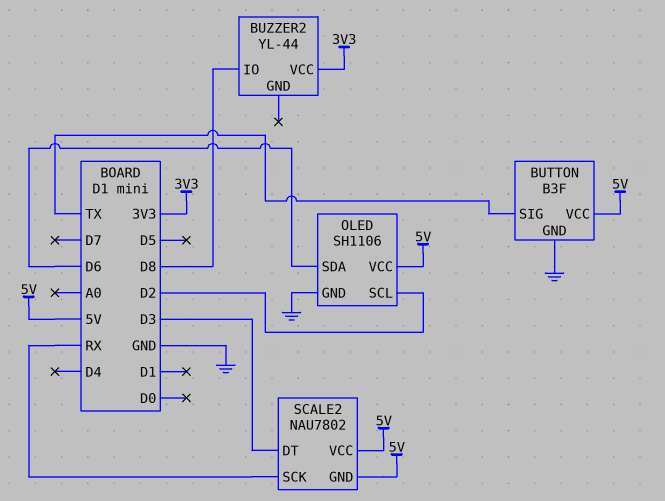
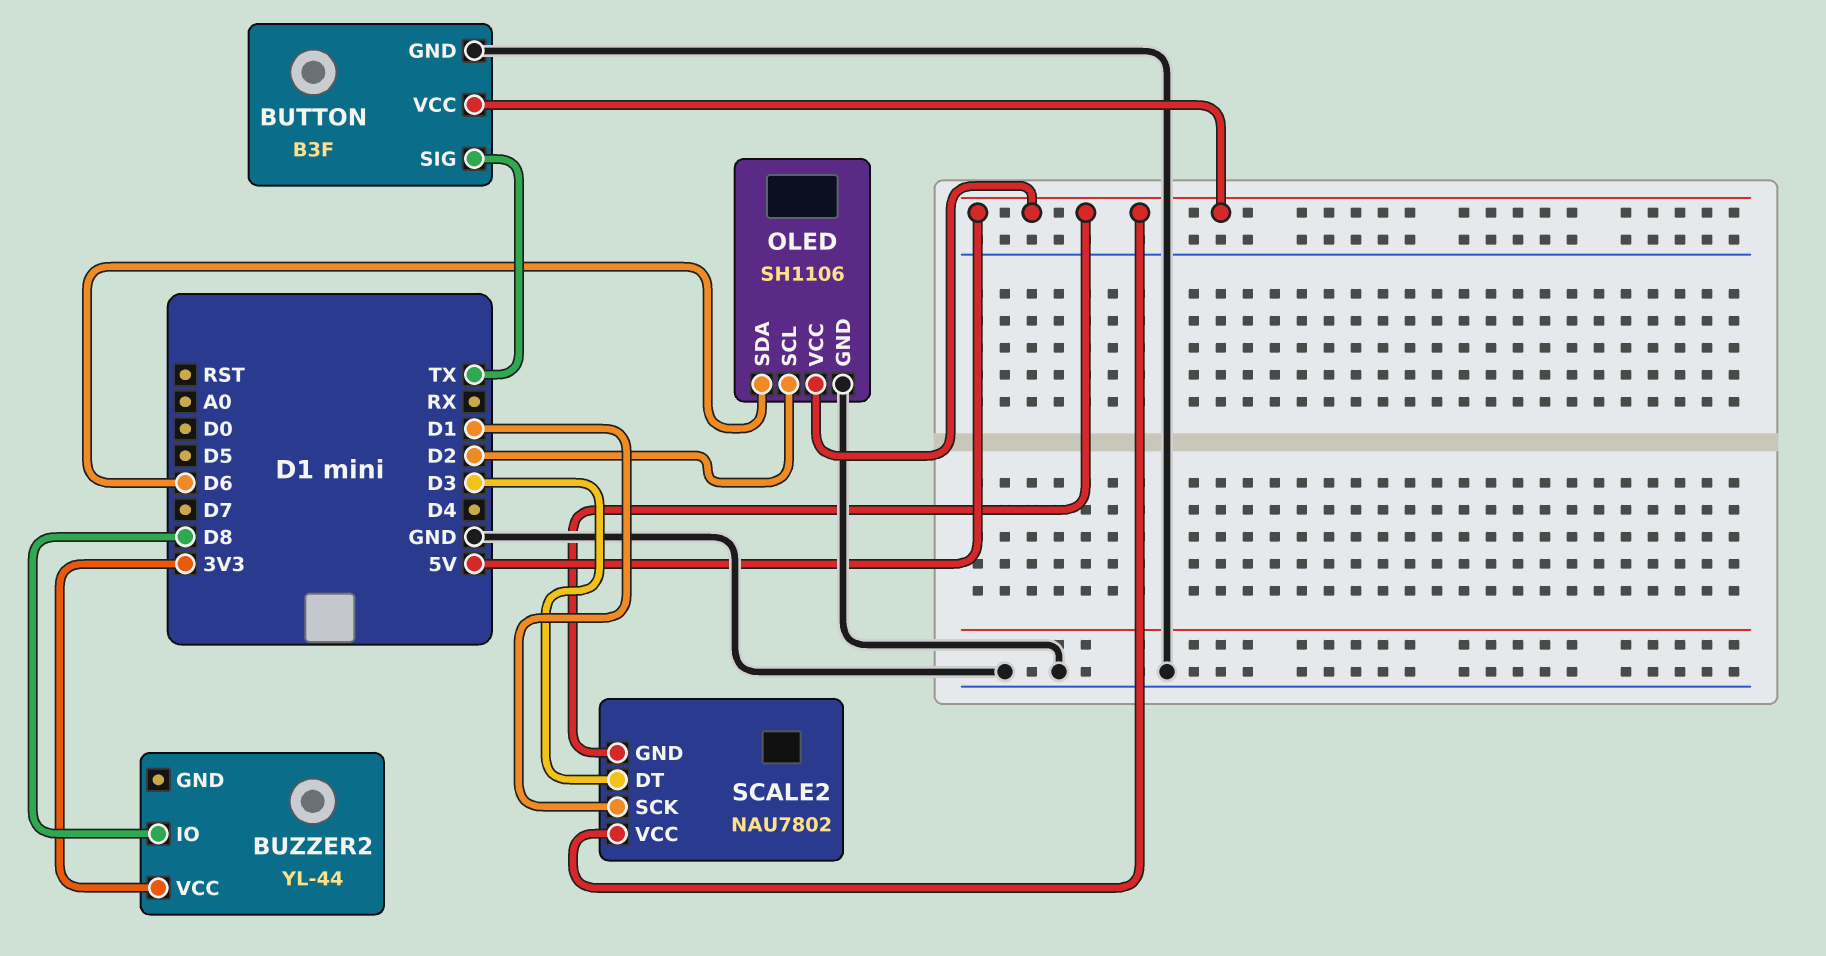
SCALE2 pin SCK: RX -> D1

